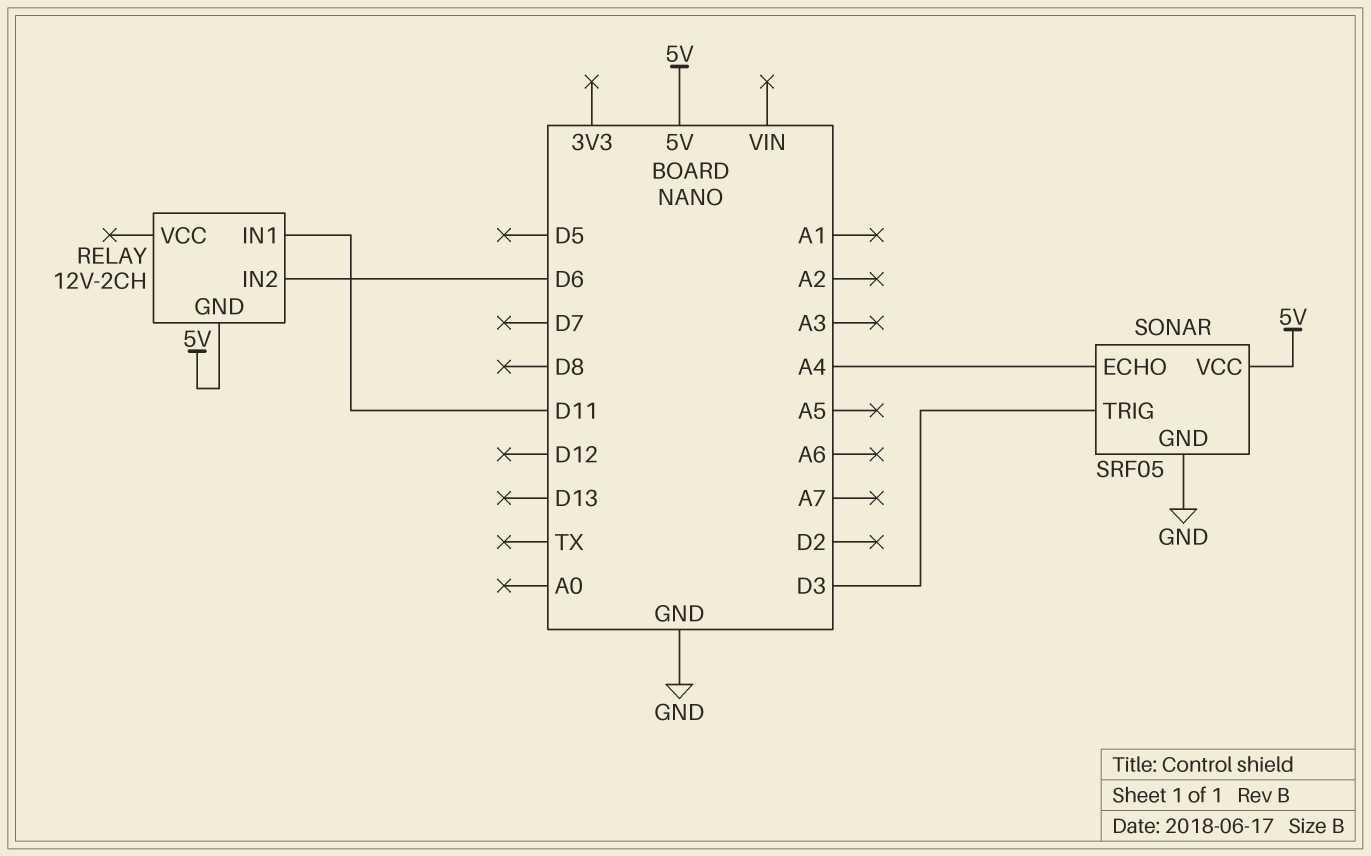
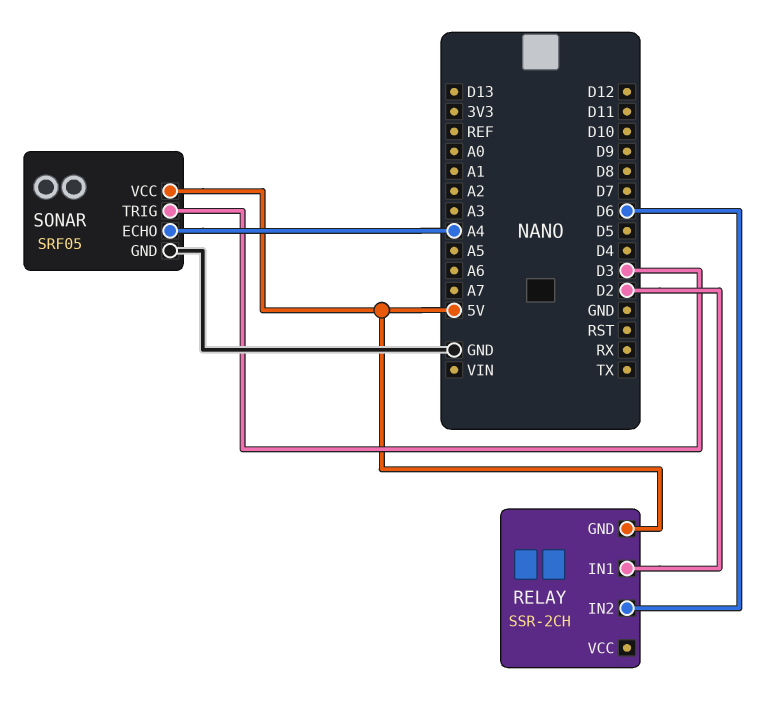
RELAY: 12V-2CH -> SSR-2CH
RELAY pin IN1: D11 -> D2

